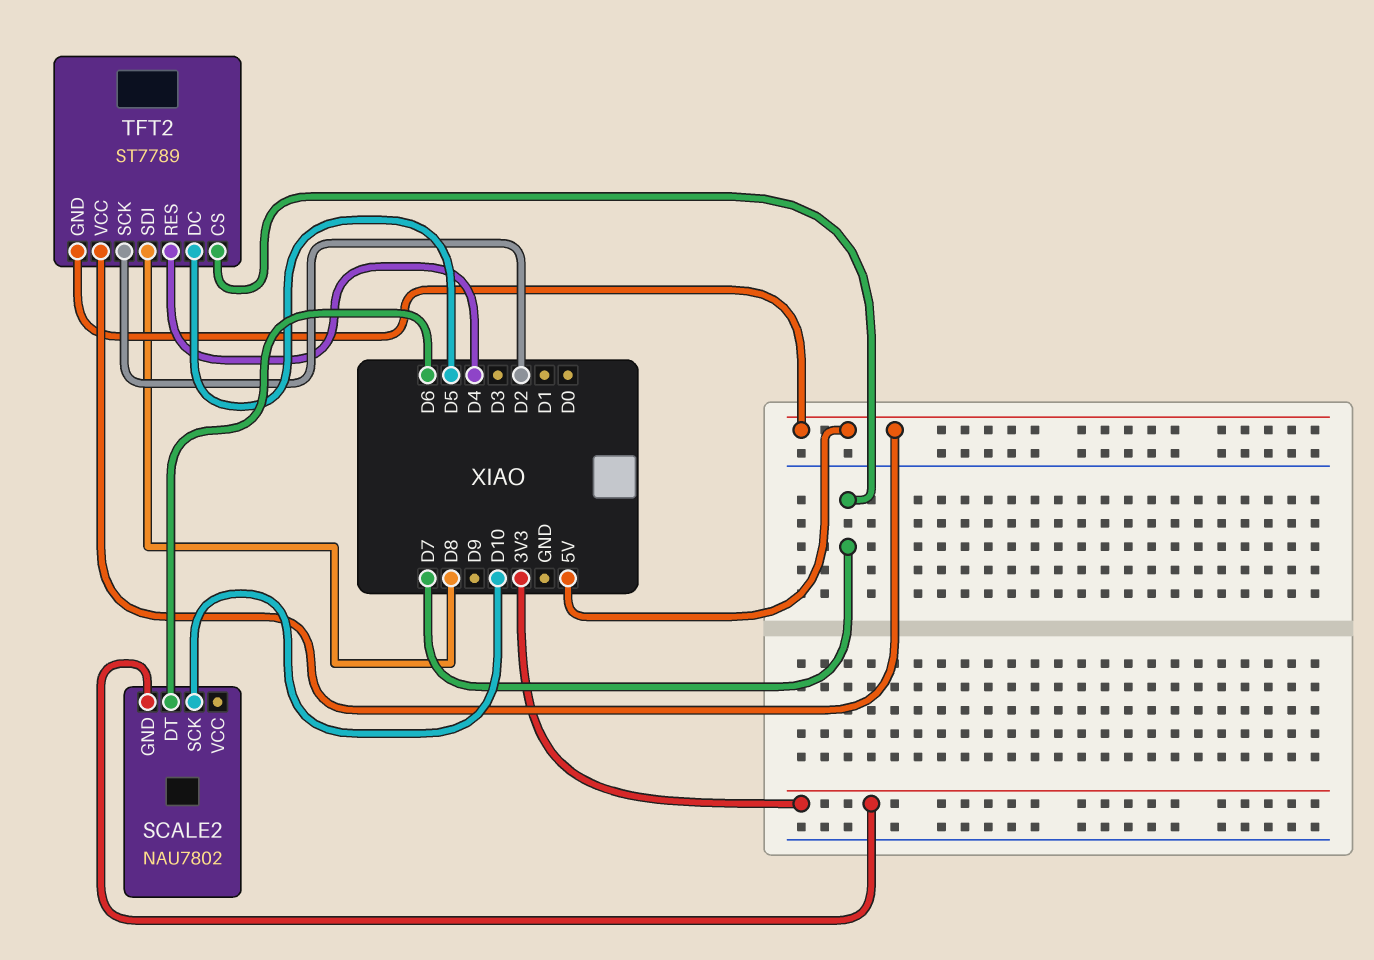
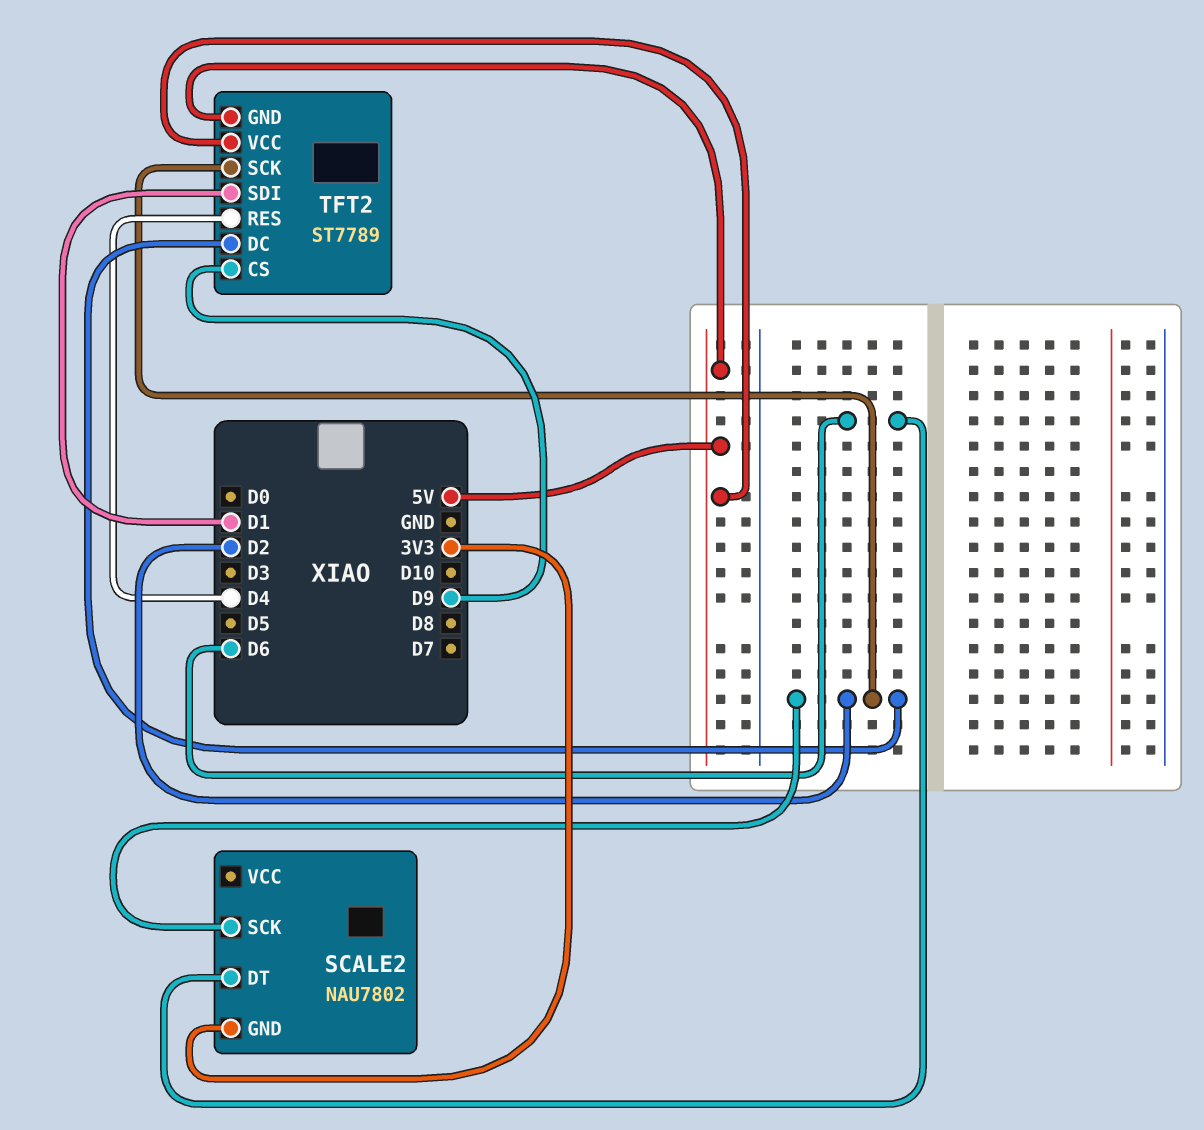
SCALE2 pin SCK: D10 -> D2
TFT2 pin CS: D7 -> D9
TFT2 pin DC: D5 -> D2
TFT2 pin SDI: D8 -> D1

